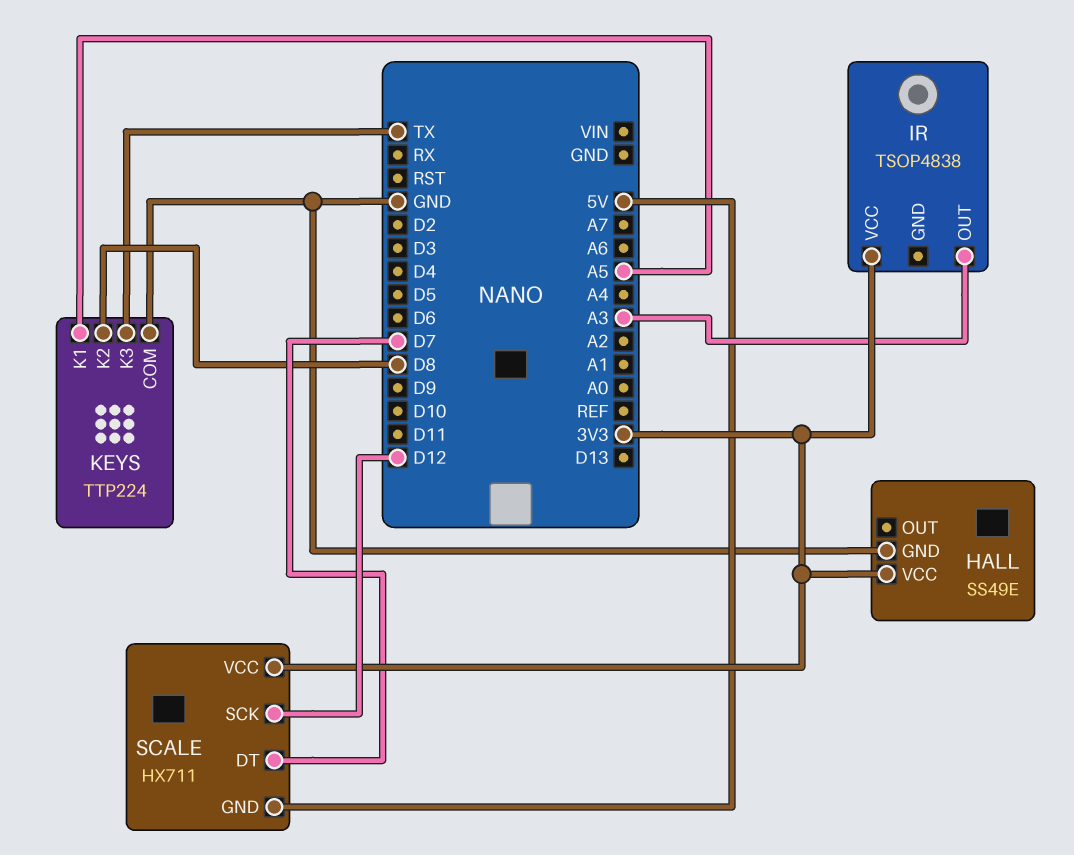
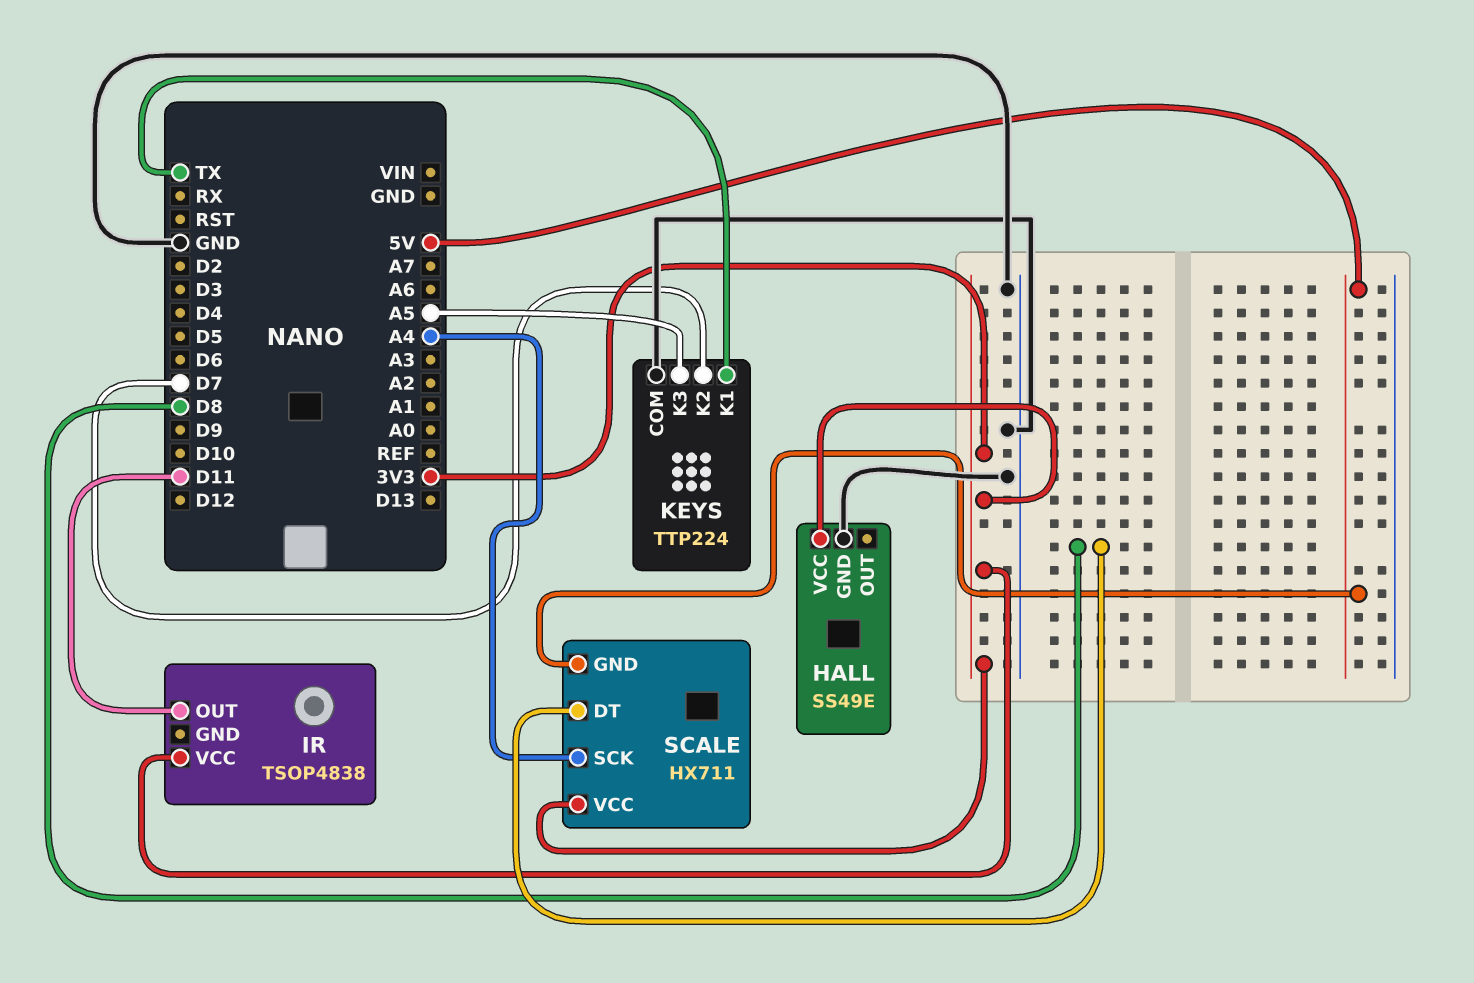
IR pin OUT: A3 -> D11
KEYS pin K1: A5 -> TX
KEYS pin K2: D8 -> D7
KEYS pin K3: TX -> A5
SCALE pin DT: D7 -> D8
SCALE pin SCK: D12 -> A4

